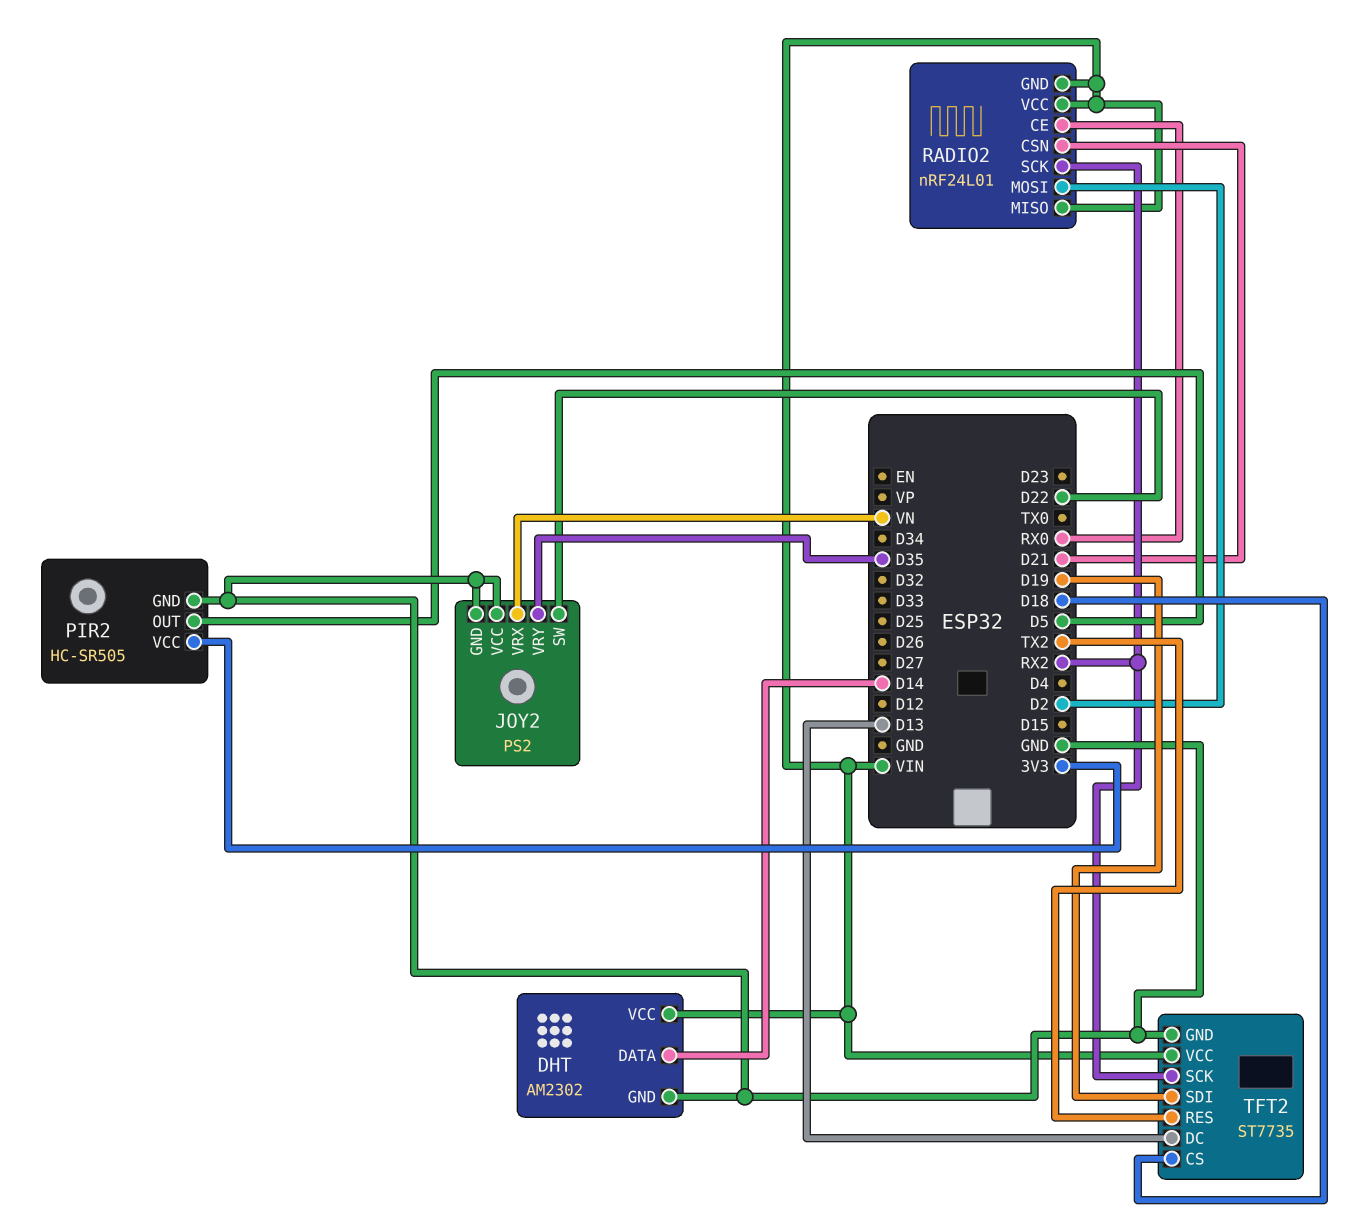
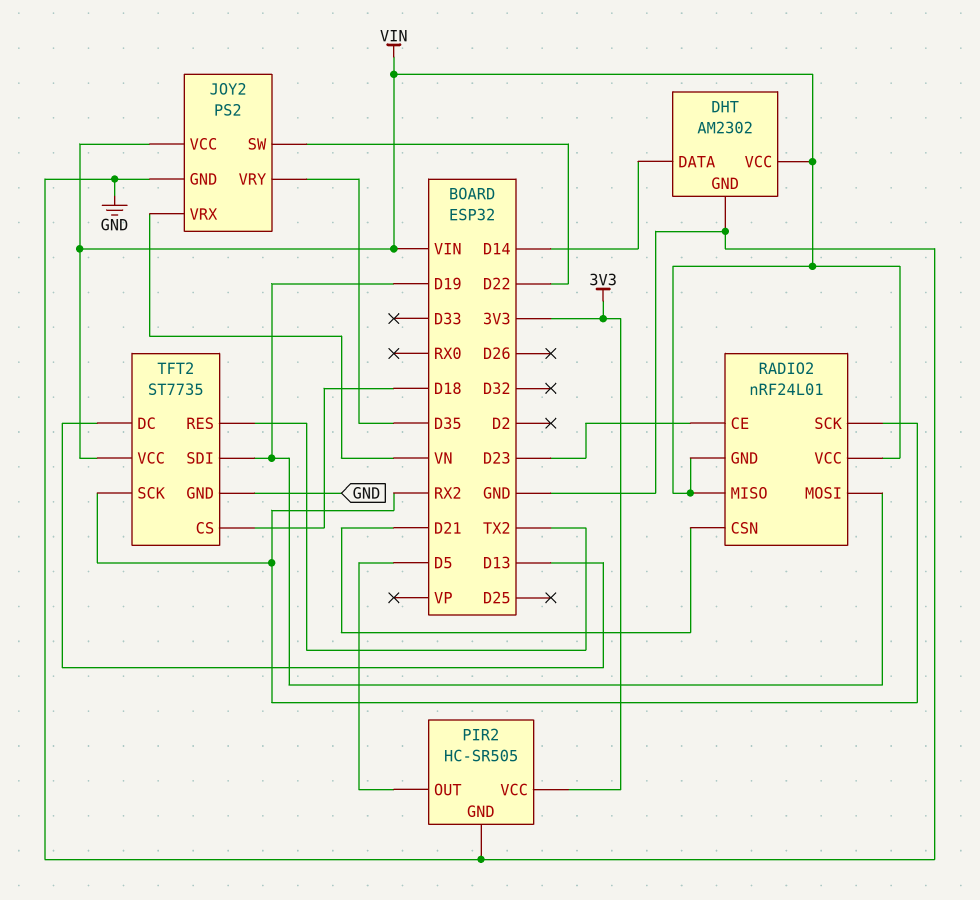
JOY2 pin VCC: GND -> VIN
RADIO2 pin CE: RX0 -> D23
RADIO2 pin MOSI: D2 -> D19

